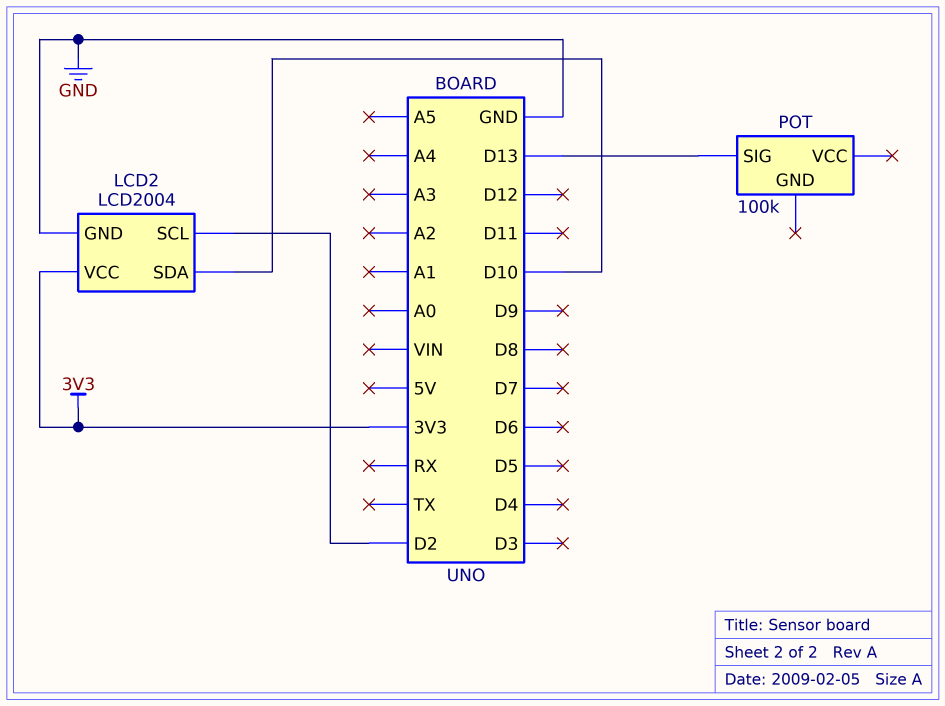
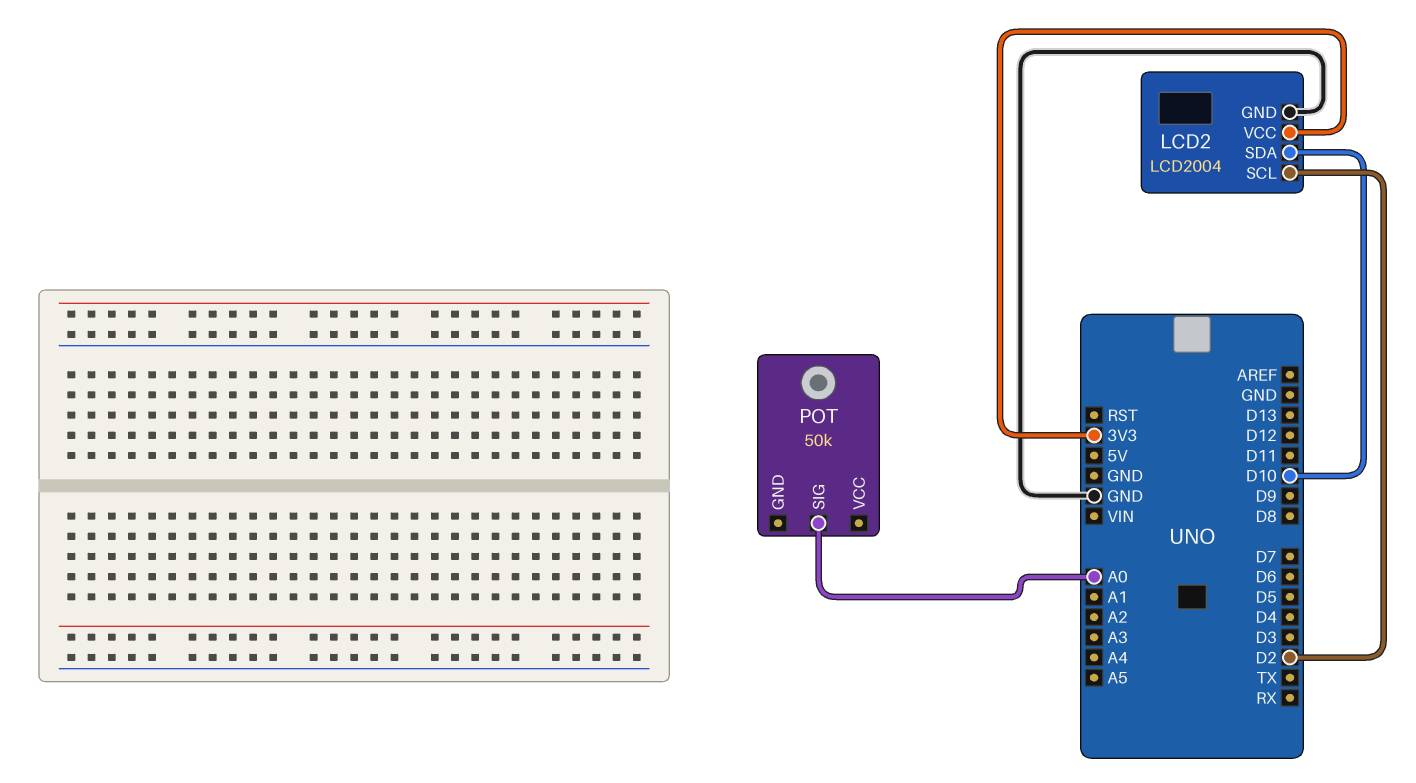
POT: 100k -> 50k
POT pin SIG: D13 -> A0

